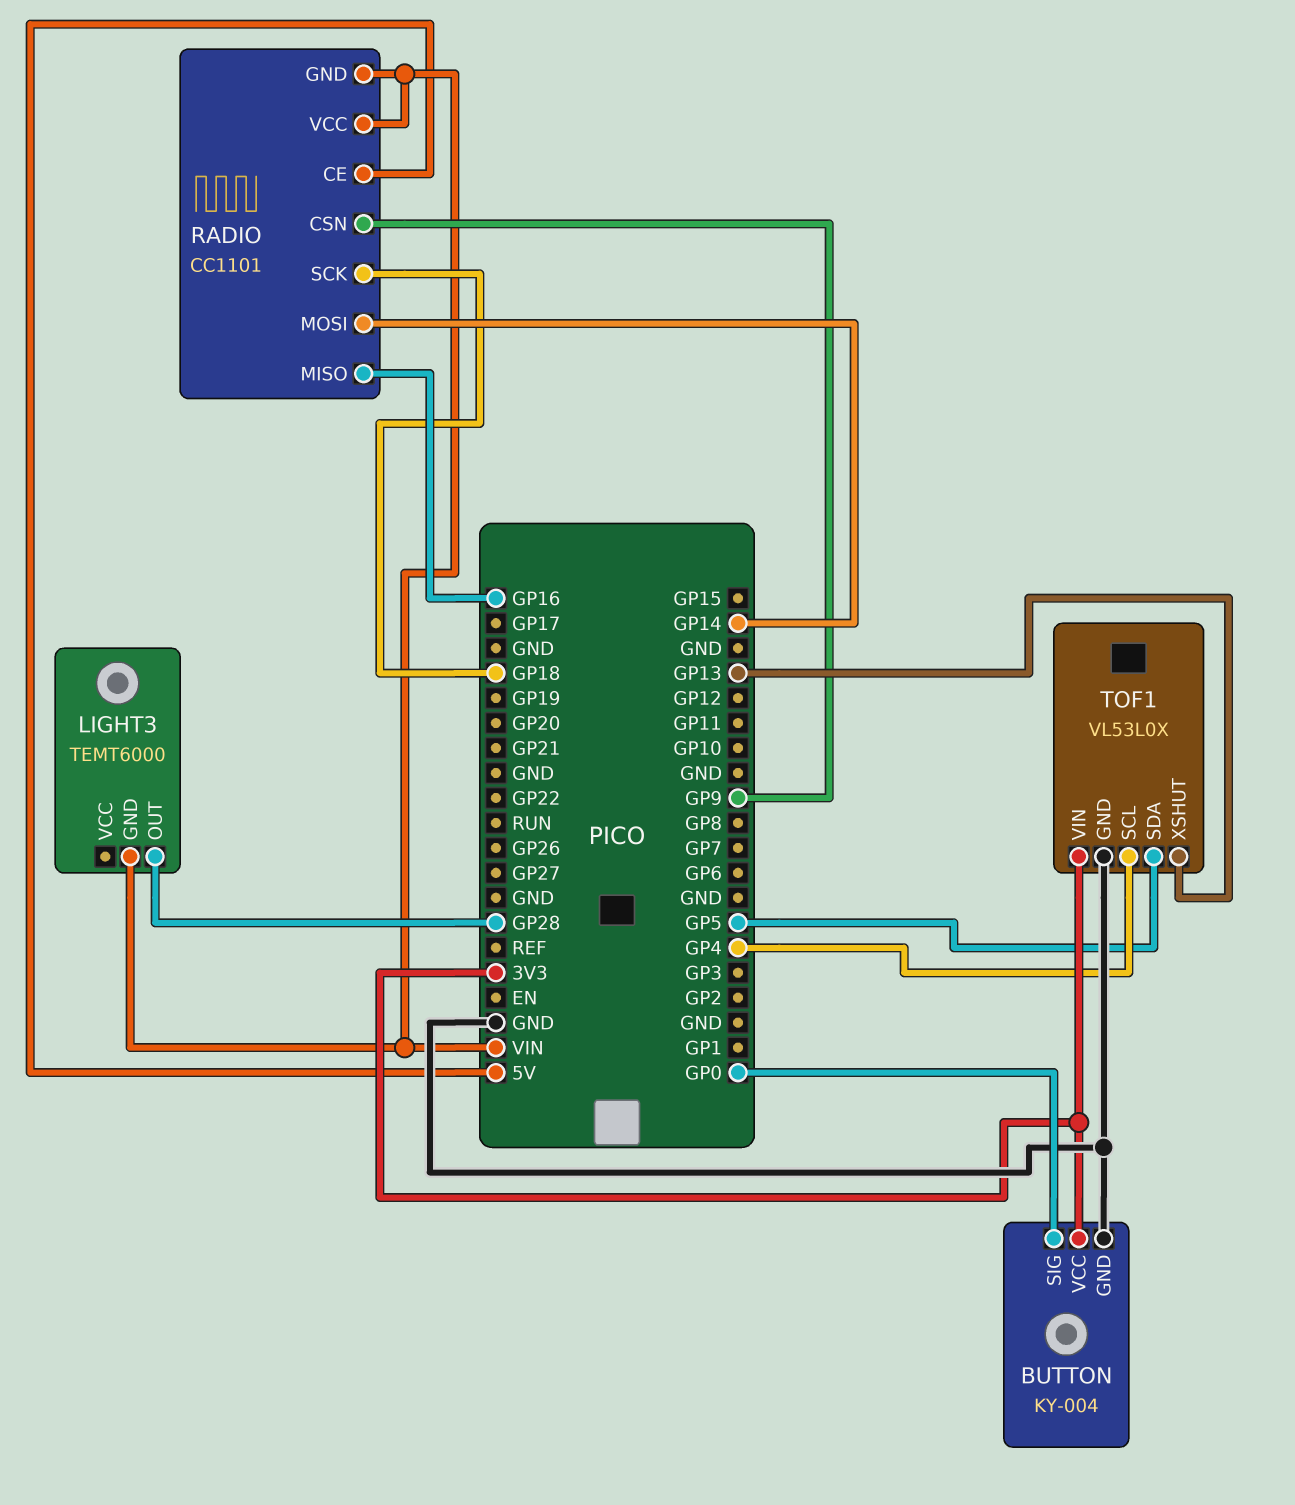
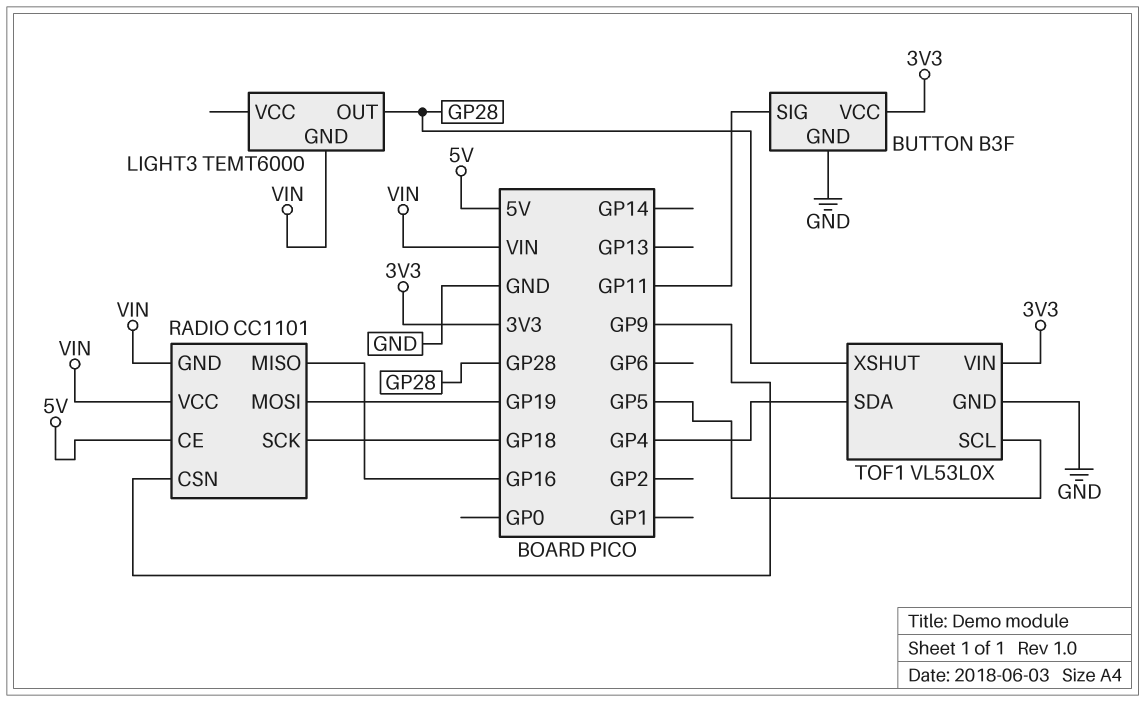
BUTTON: KY-004 -> B3F
BUTTON pin SIG: GP0 -> GP11
RADIO pin MOSI: GP14 -> GP19
TOF1 pin SCL: GP4 -> GP5
TOF1 pin SDA: GP5 -> GP4
TOF1 pin XSHUT: GP13 -> GP28

